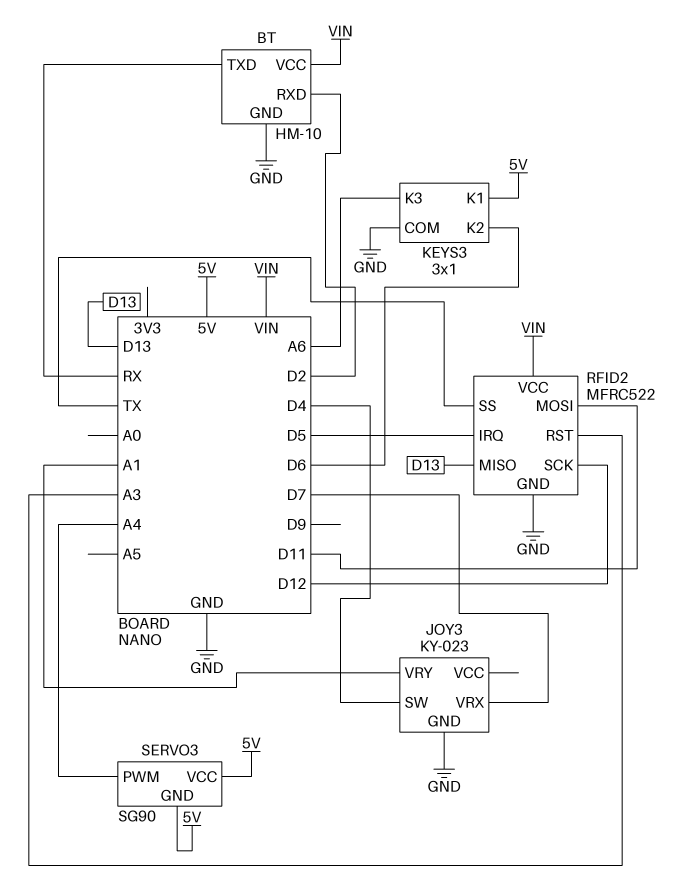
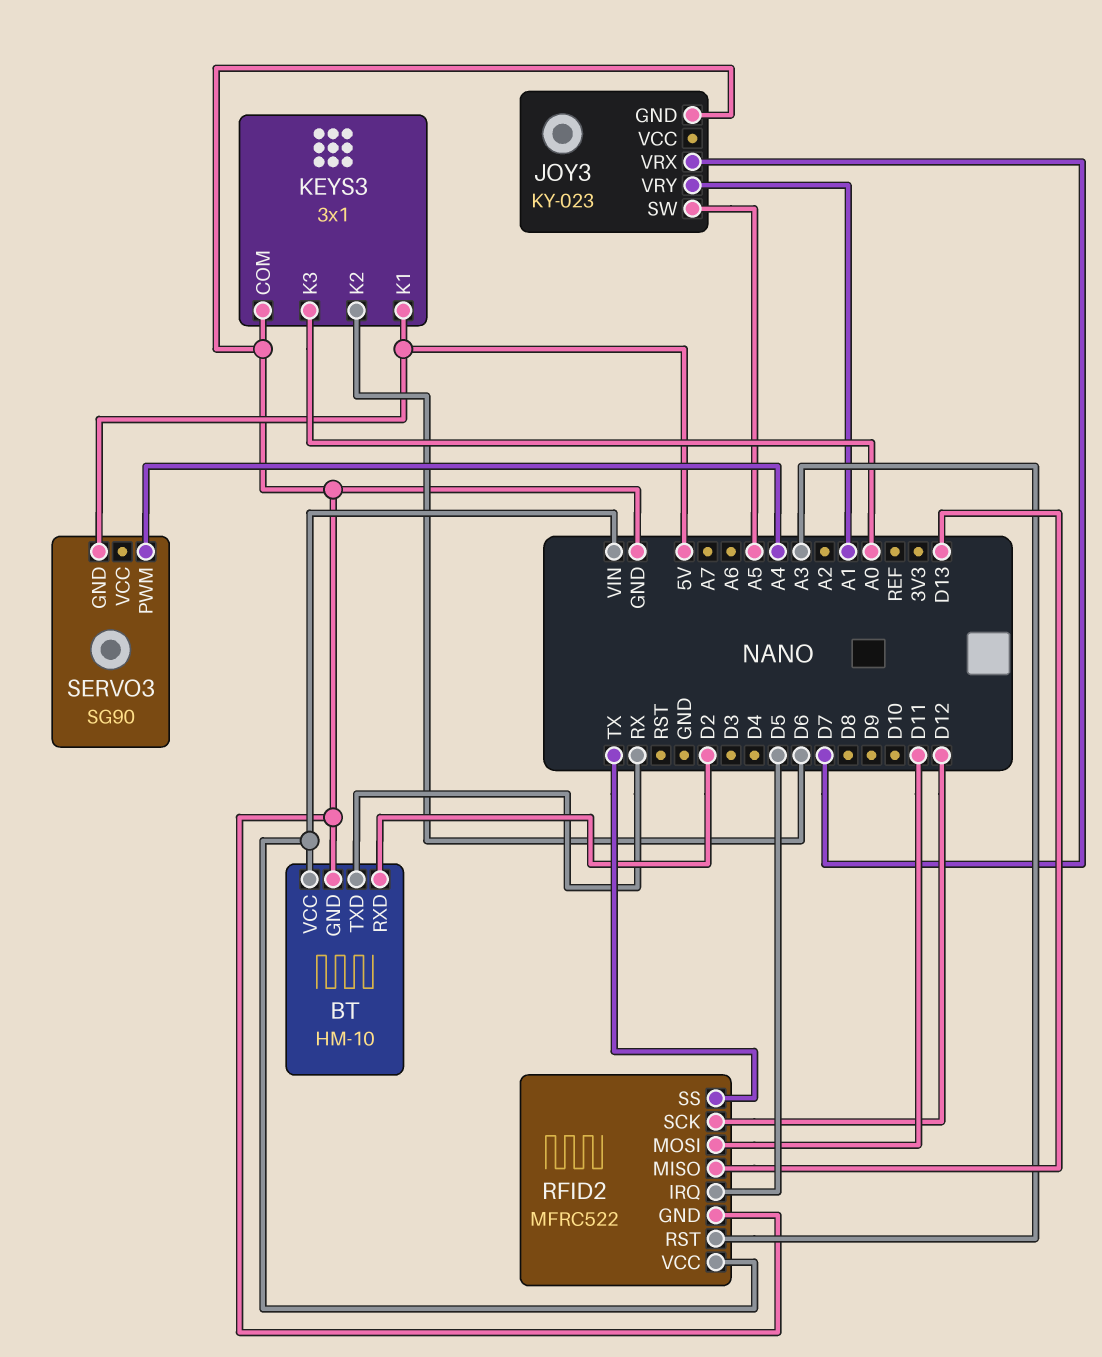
JOY3 pin SW: D4 -> A5
KEYS3 pin K3: A6 -> A0
SERVO3 pin VCC: 5V -> none

